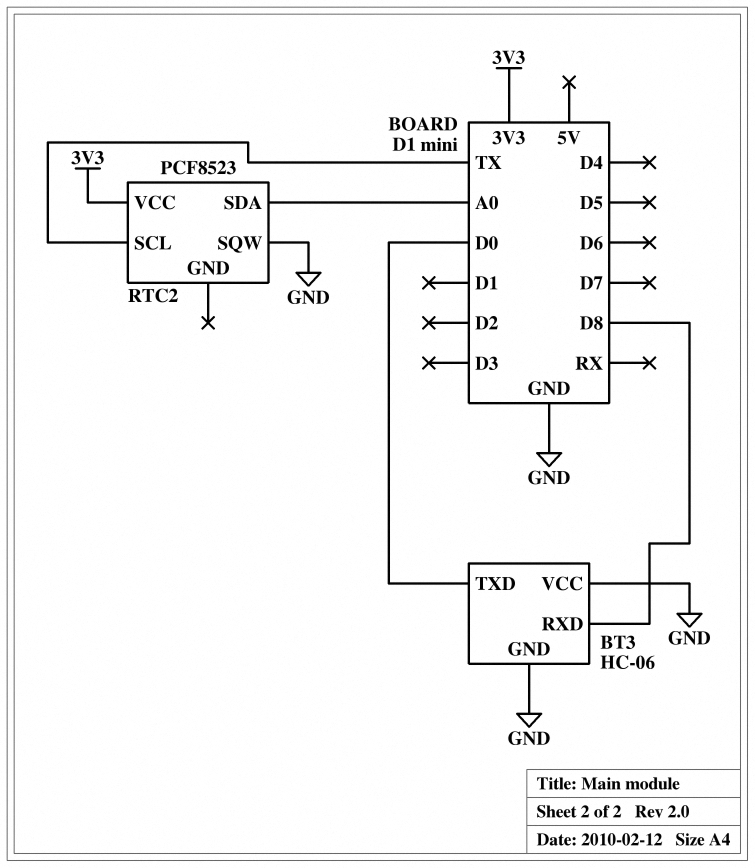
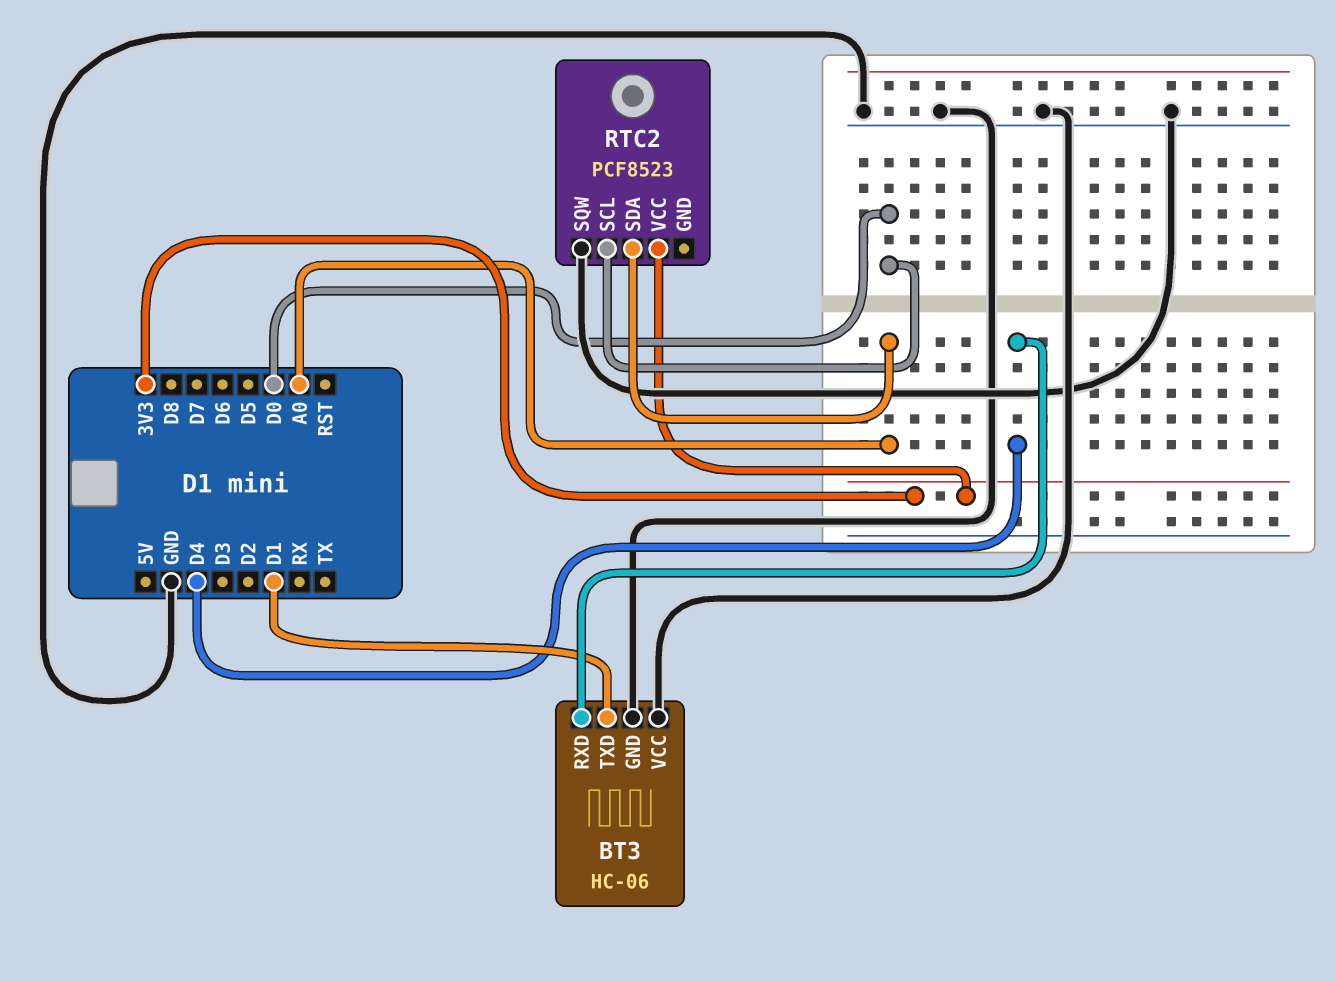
BT3 pin RXD: D8 -> D4
BT3 pin TXD: D0 -> D1
RTC2 pin SCL: TX -> D0

